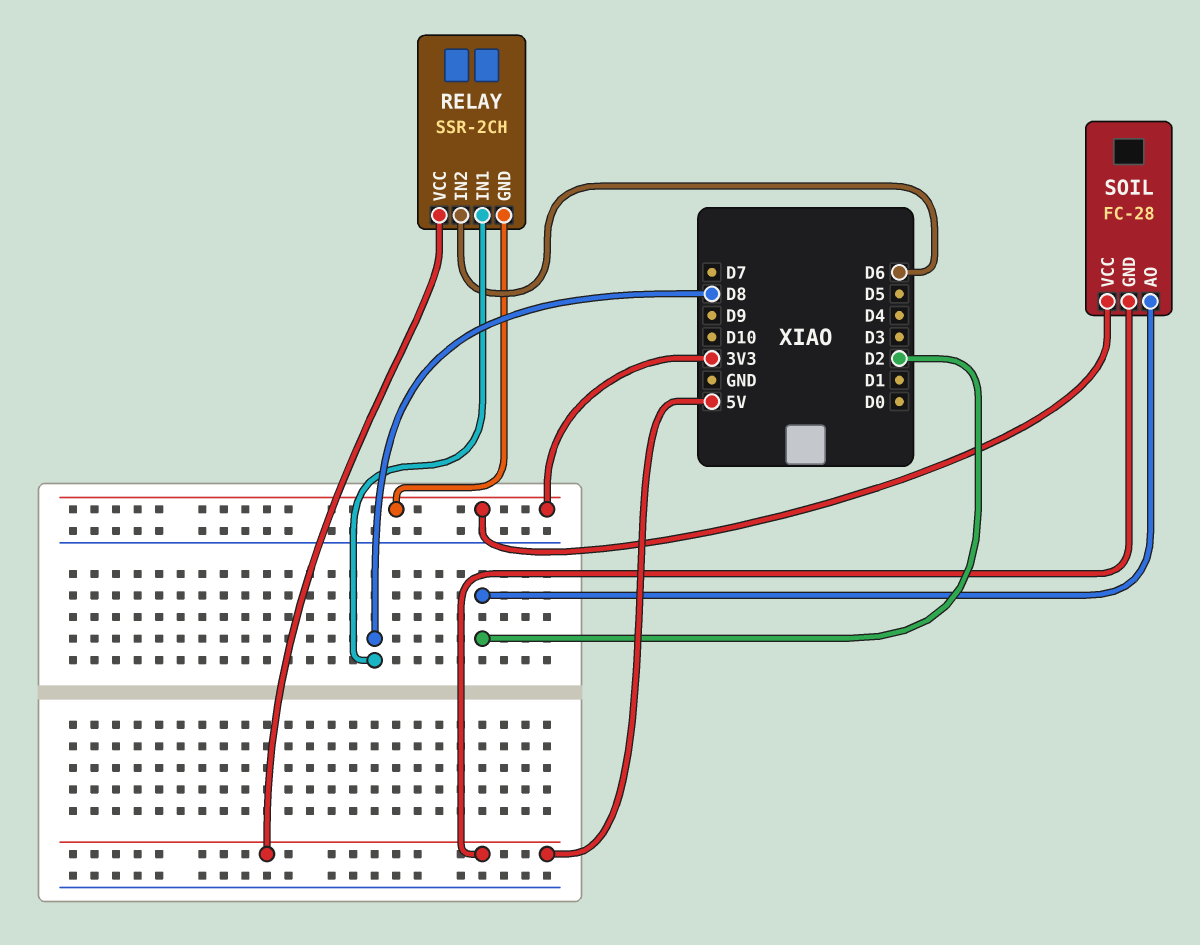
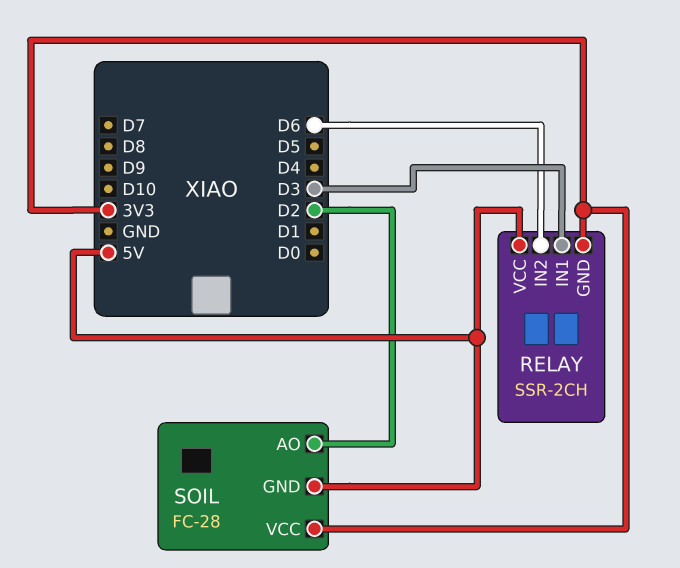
RELAY pin IN1: D8 -> D3

